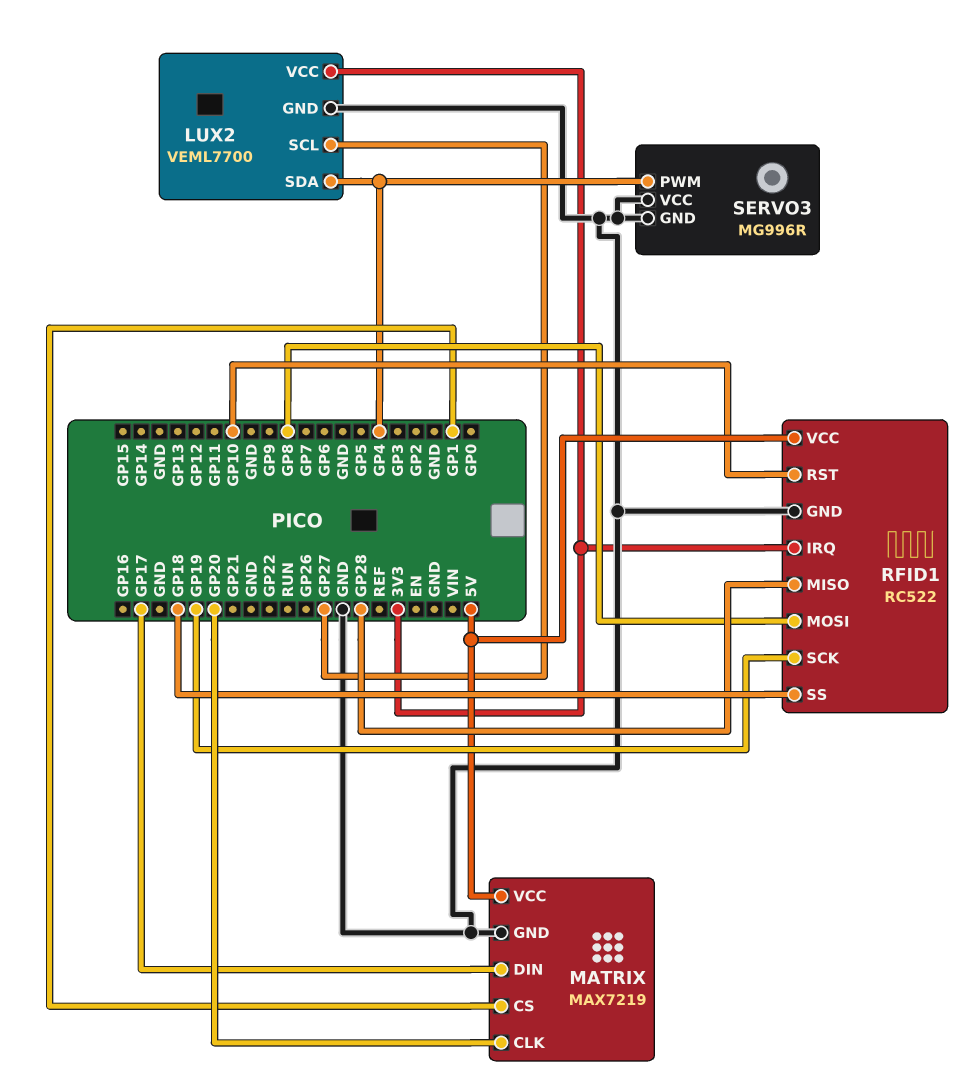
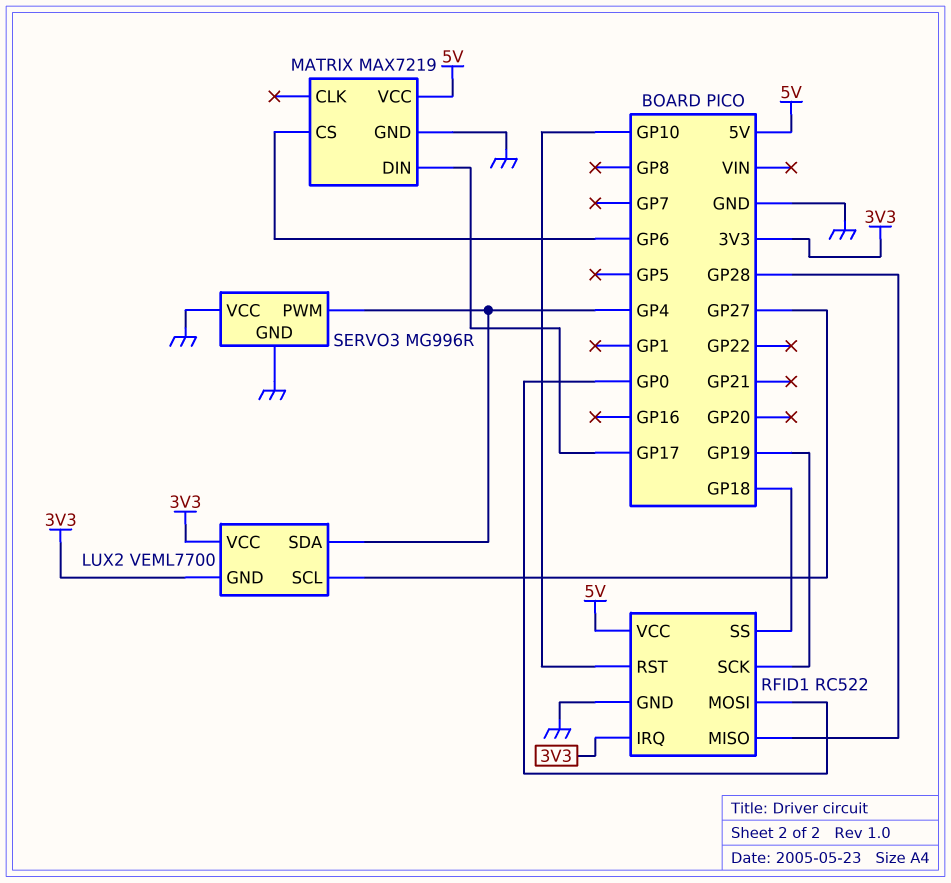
LUX2 pin GND: GND -> 3V3
MATRIX pin CLK: GP20 -> none
MATRIX pin CS: GP1 -> GP6
RFID1 pin MOSI: GP8 -> GP0

